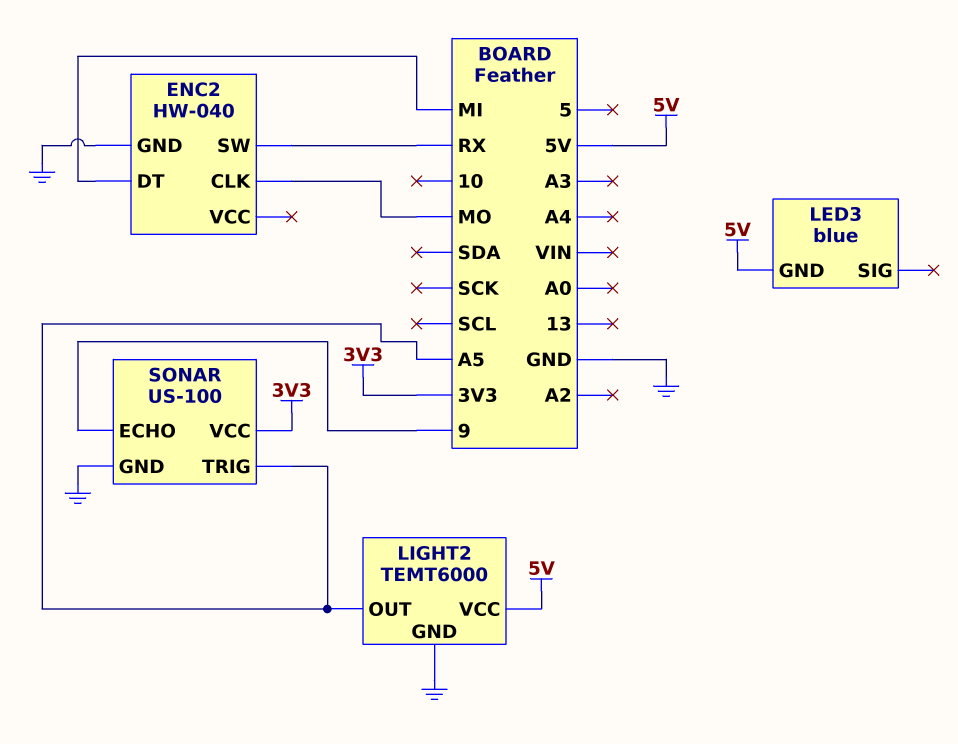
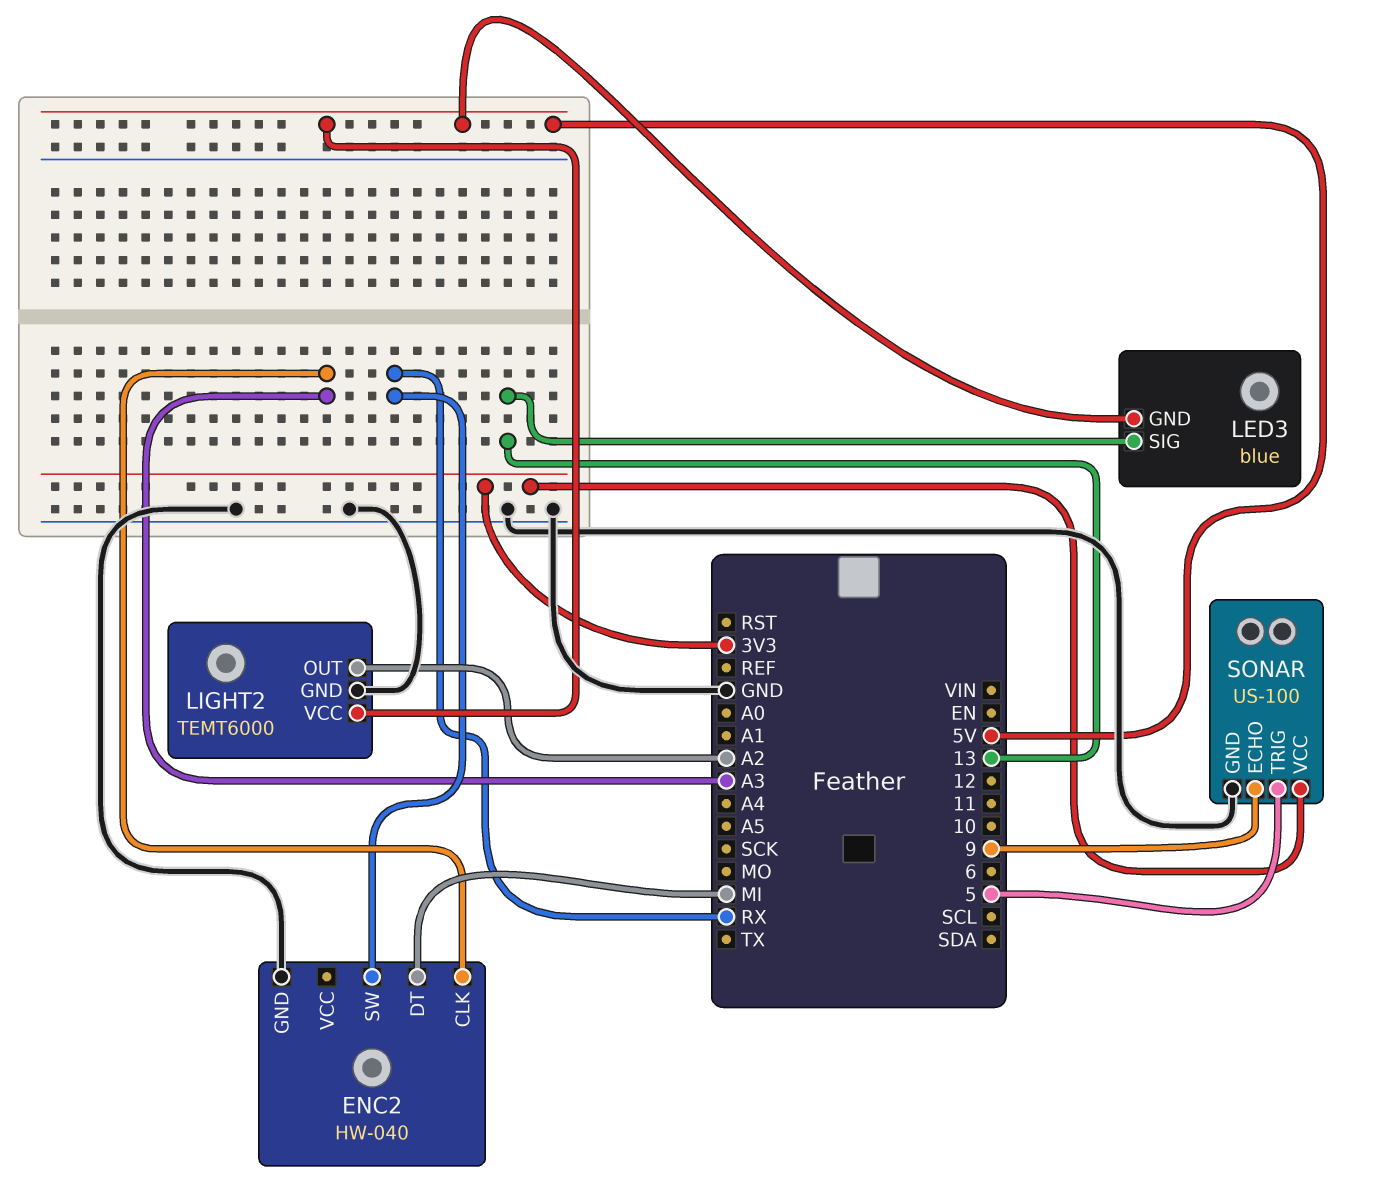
ENC2 pin CLK: MO -> A3
LED3 pin SIG: none -> 13
LIGHT2 pin OUT: A5 -> A2
SONAR pin TRIG: A5 -> 5

